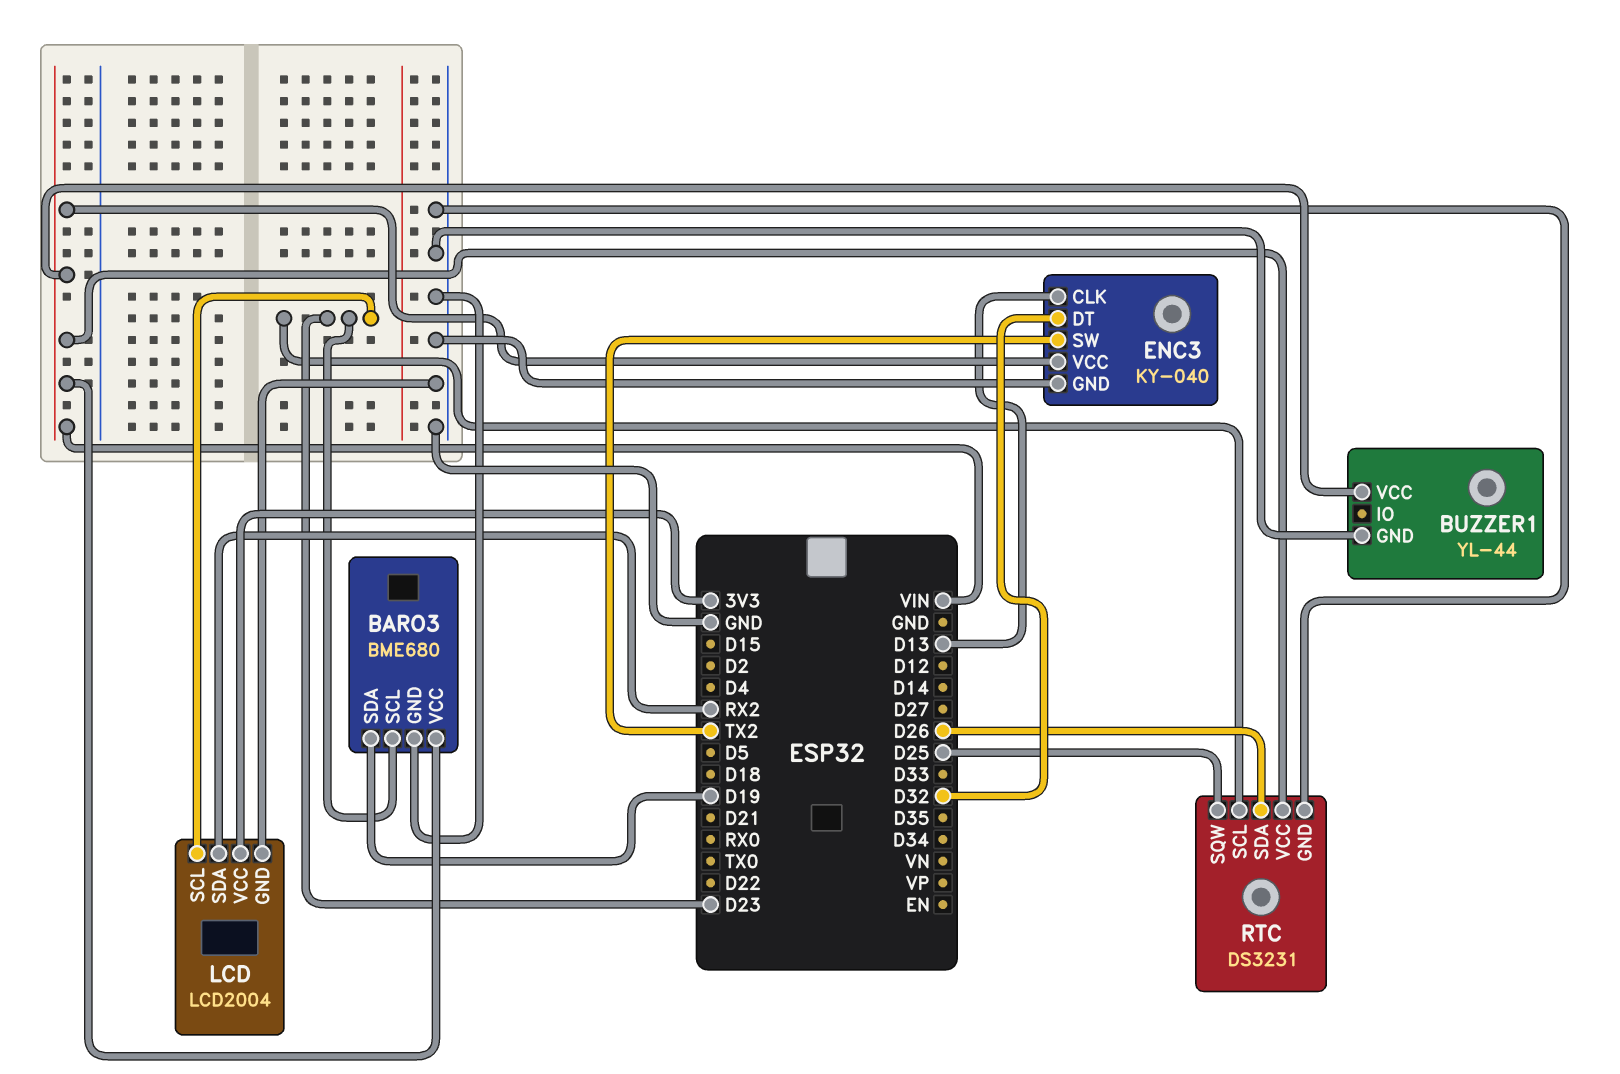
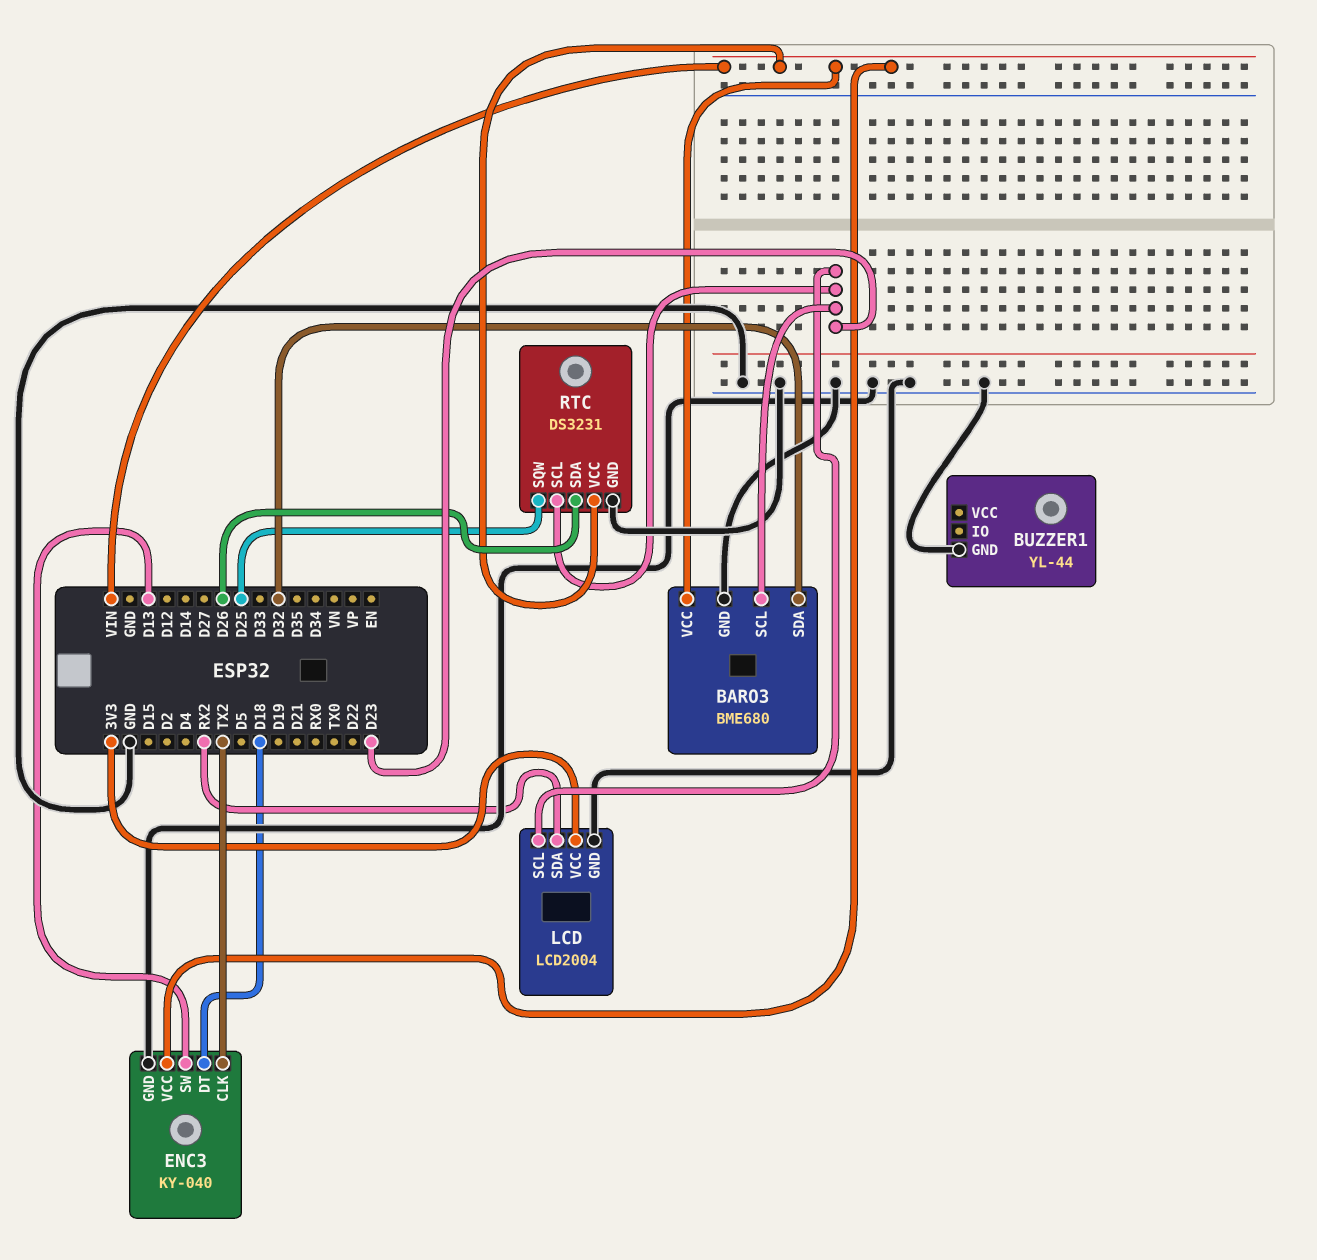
BARO3 pin SDA: D19 -> D32
BUZZER1 pin VCC: VIN -> none
ENC3 pin CLK: D13 -> TX2
ENC3 pin DT: D32 -> D18
ENC3 pin SW: TX2 -> D13

